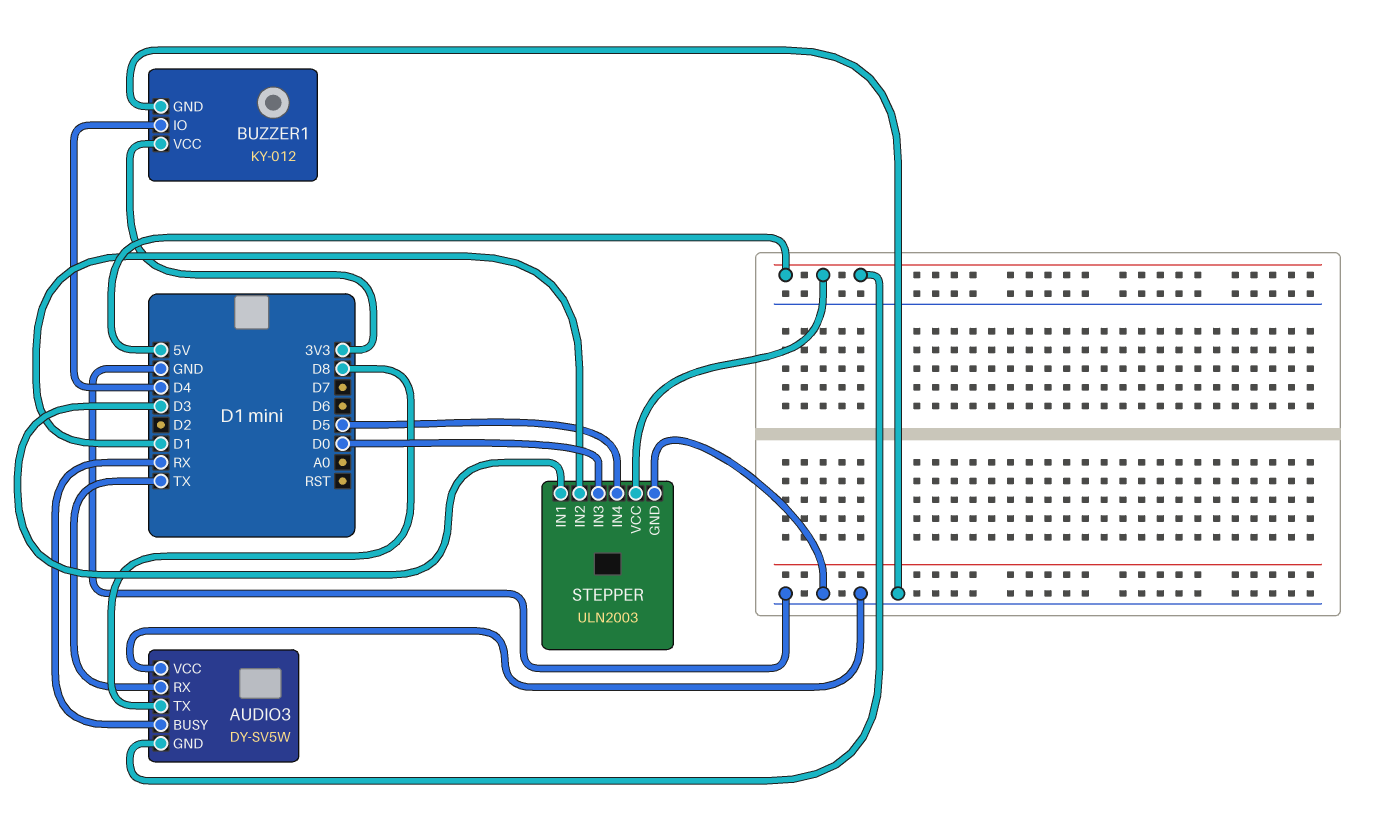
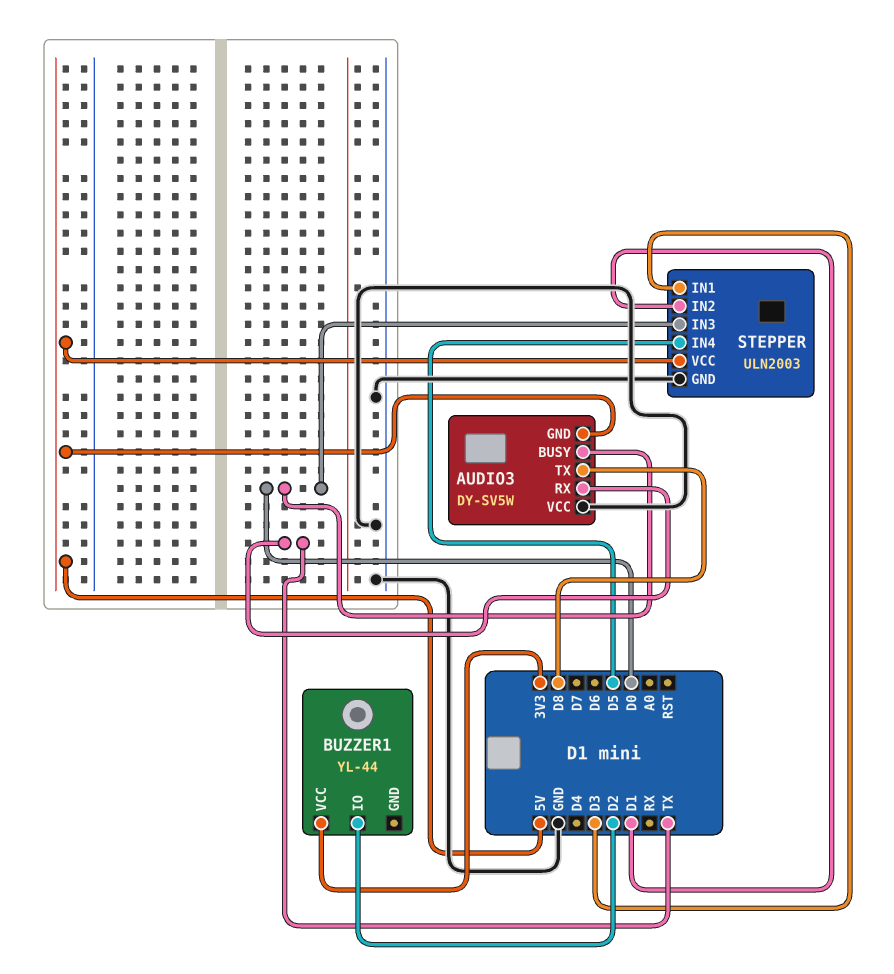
AUDIO3 pin BUSY: RX -> D0
BUZZER1: KY-012 -> YL-44
BUZZER1 pin GND: GND -> none
BUZZER1 pin IO: D4 -> D2

